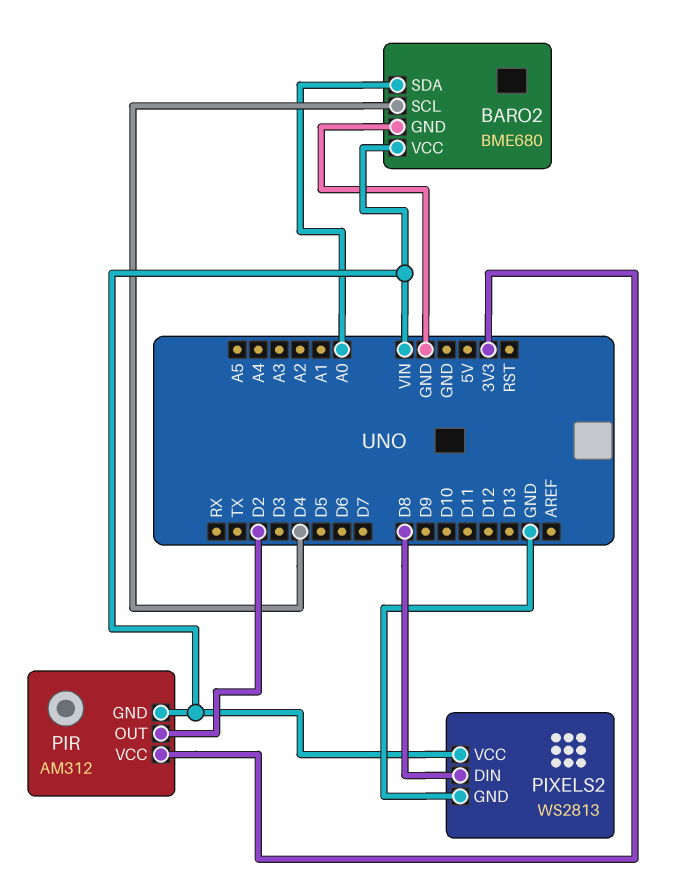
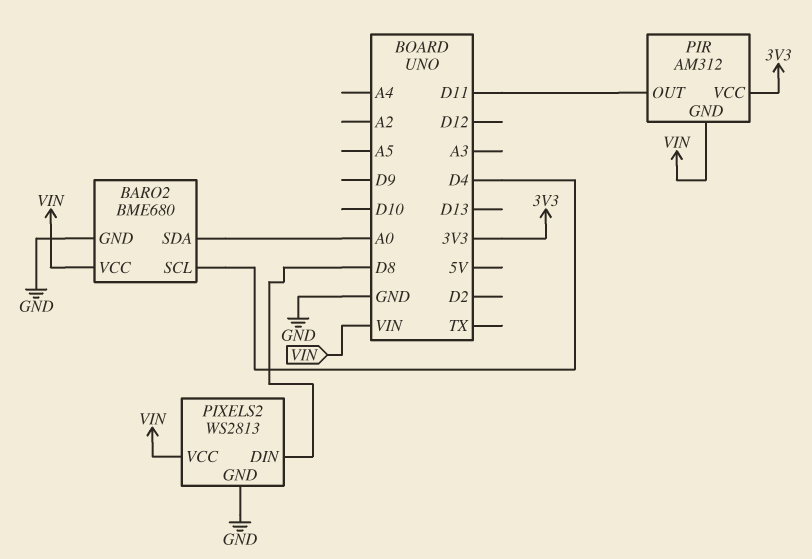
PIR pin OUT: D2 -> D11

